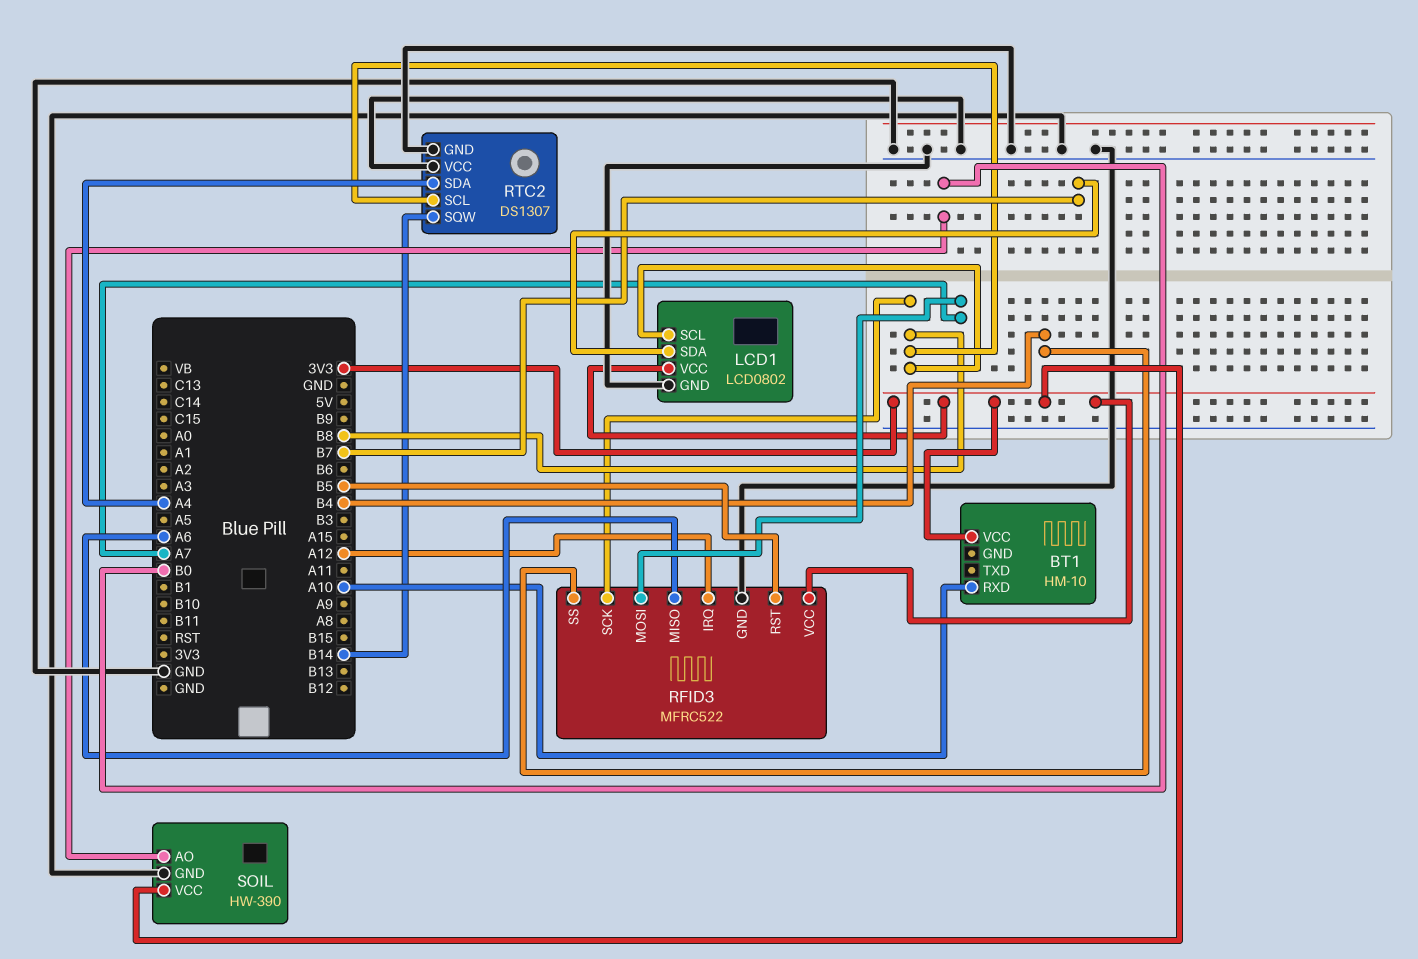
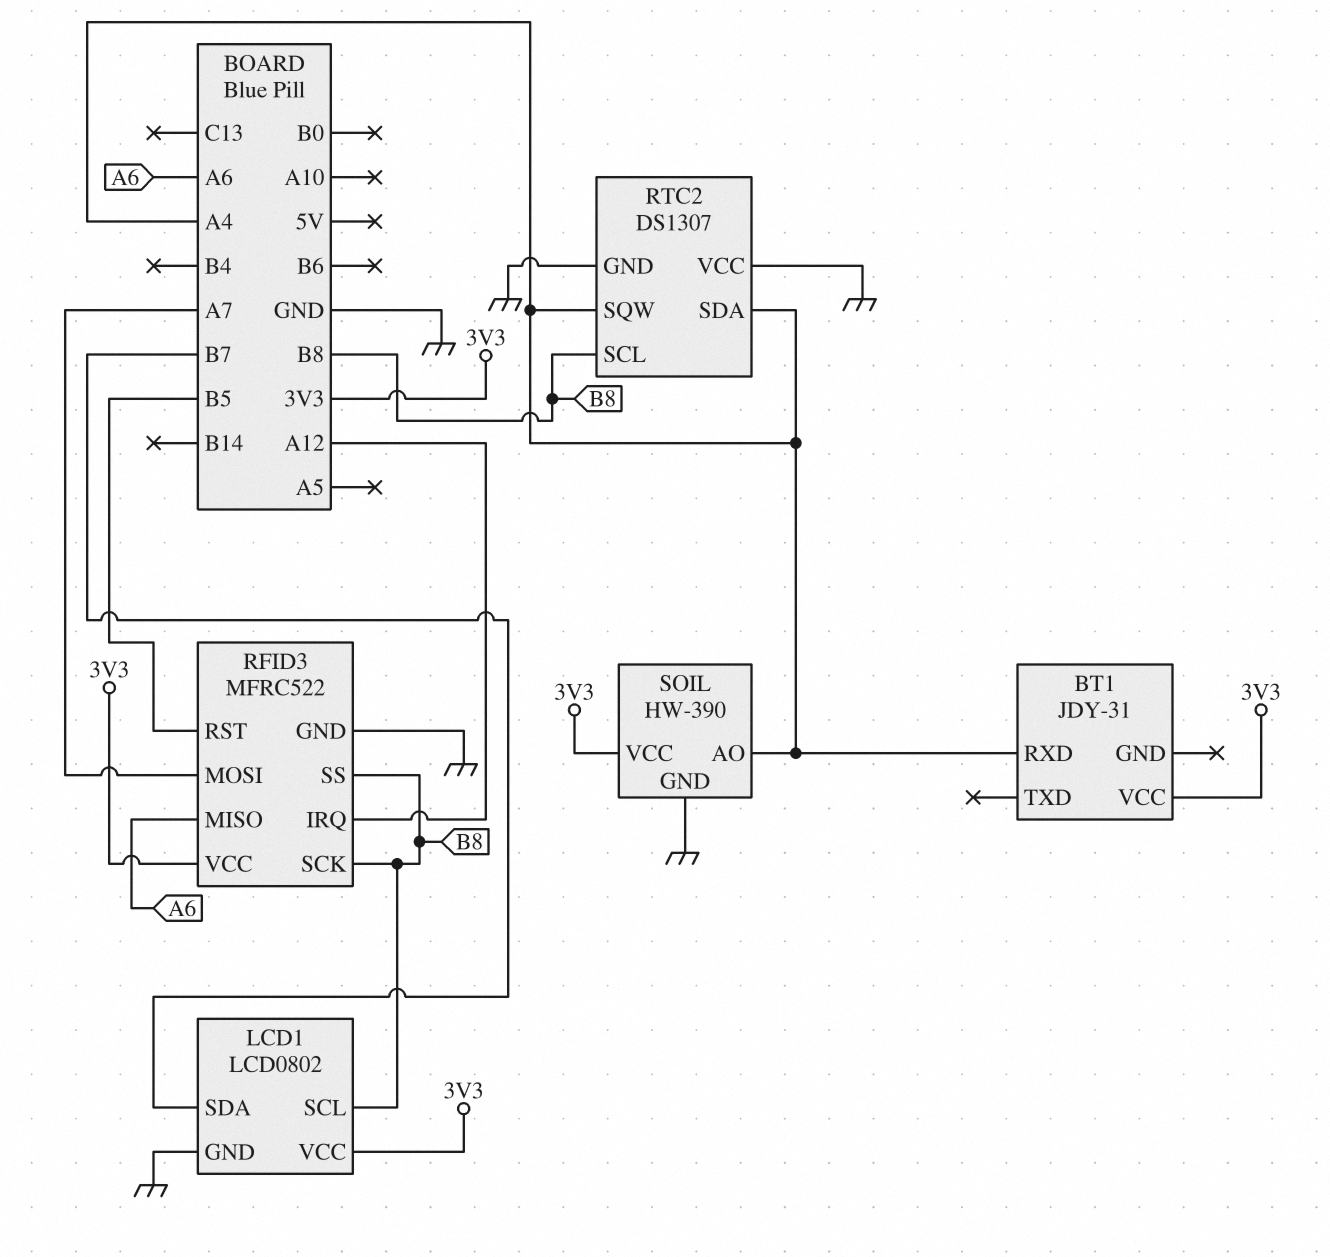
BT1: HM-10 -> JDY-31
BT1 pin RXD: A10 -> A4
RFID3 pin SS: B4 -> B8
RTC2 pin SQW: B14 -> A4
SOIL pin AO: B0 -> A4

